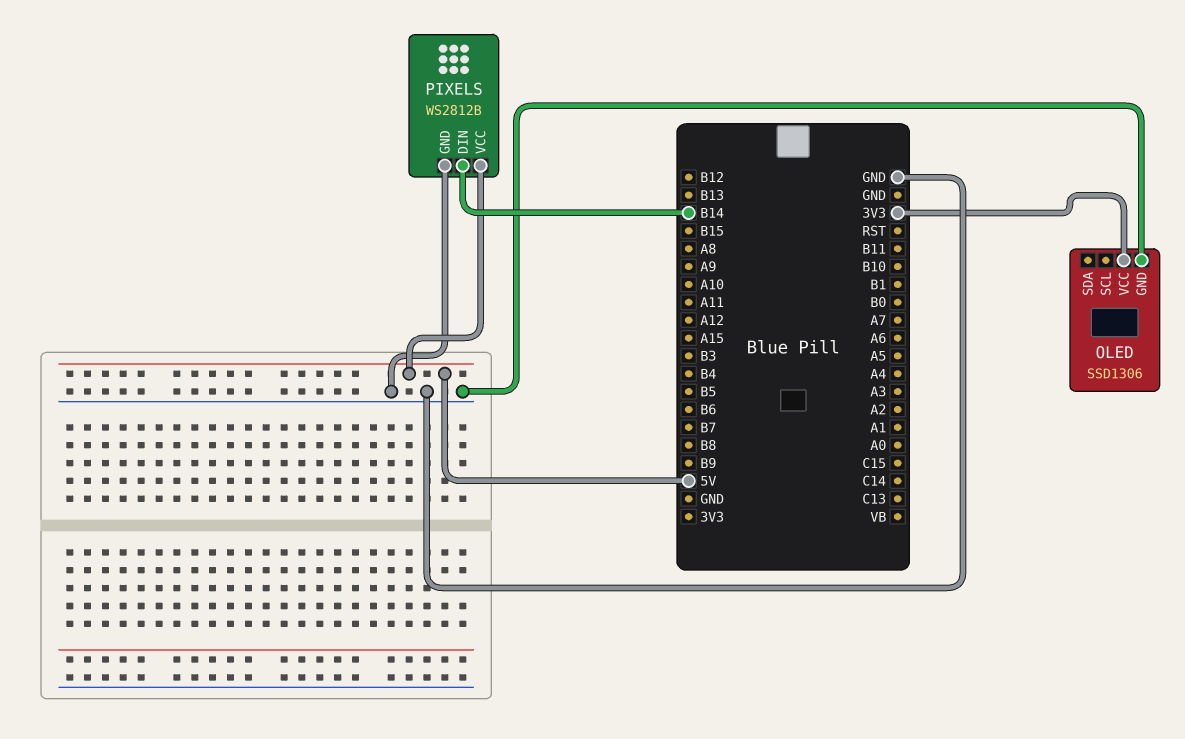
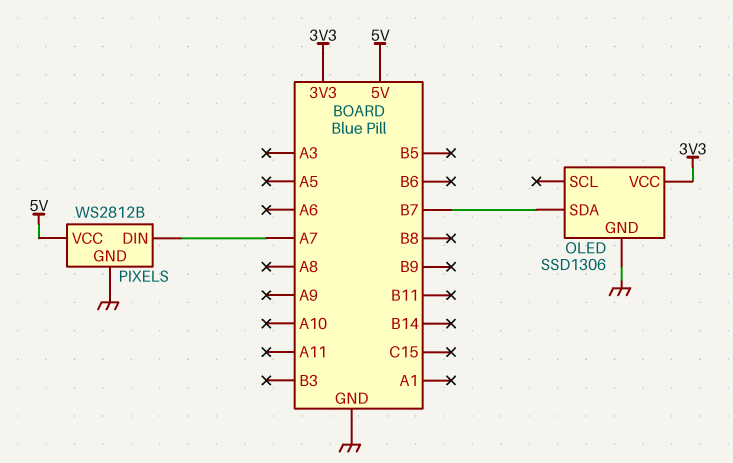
OLED pin SDA: none -> B7
PIXELS pin DIN: B14 -> A7

